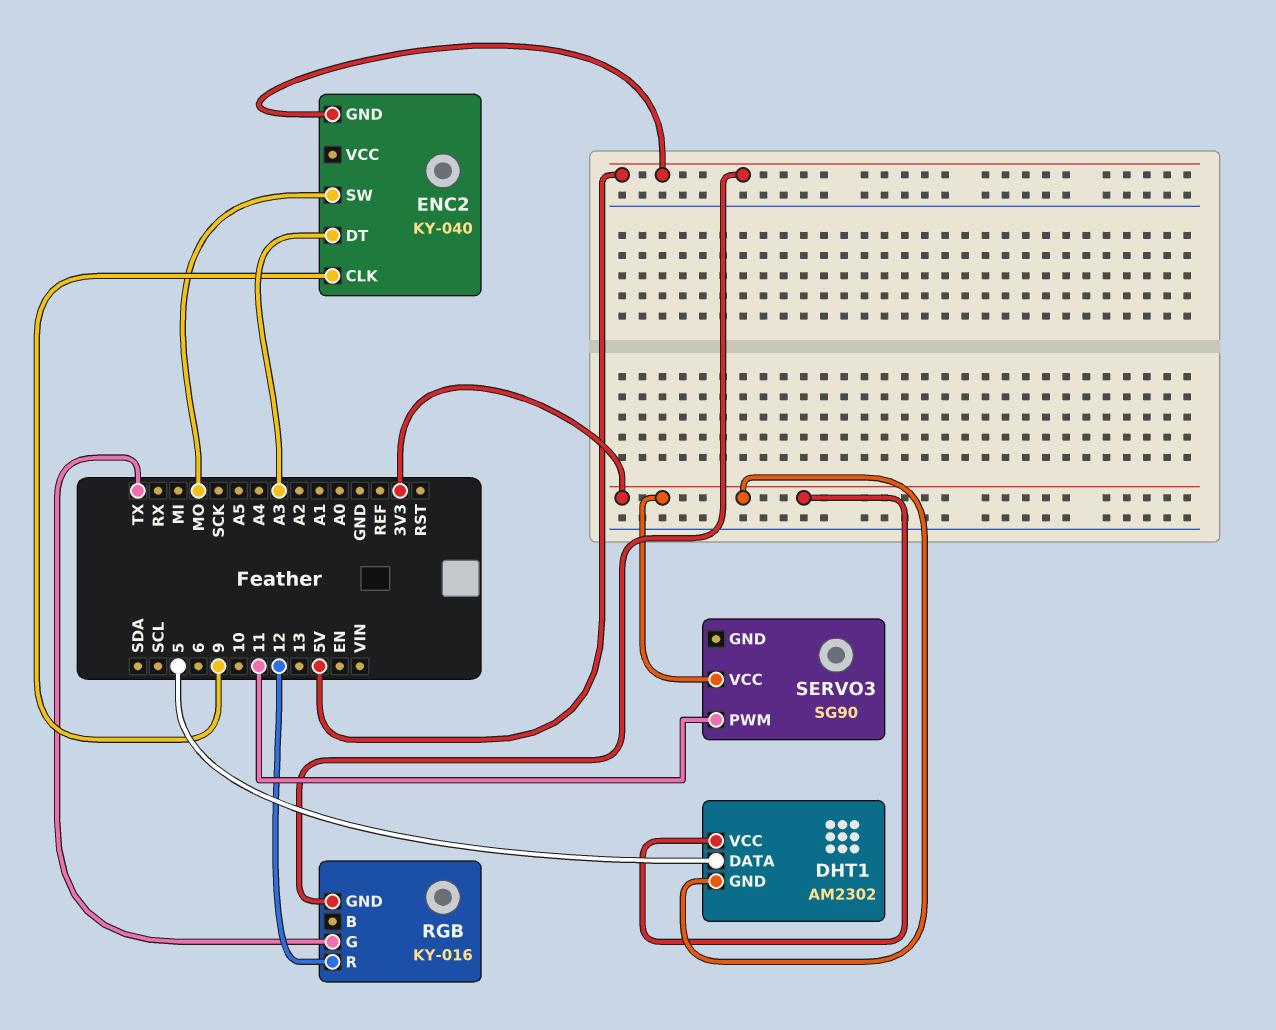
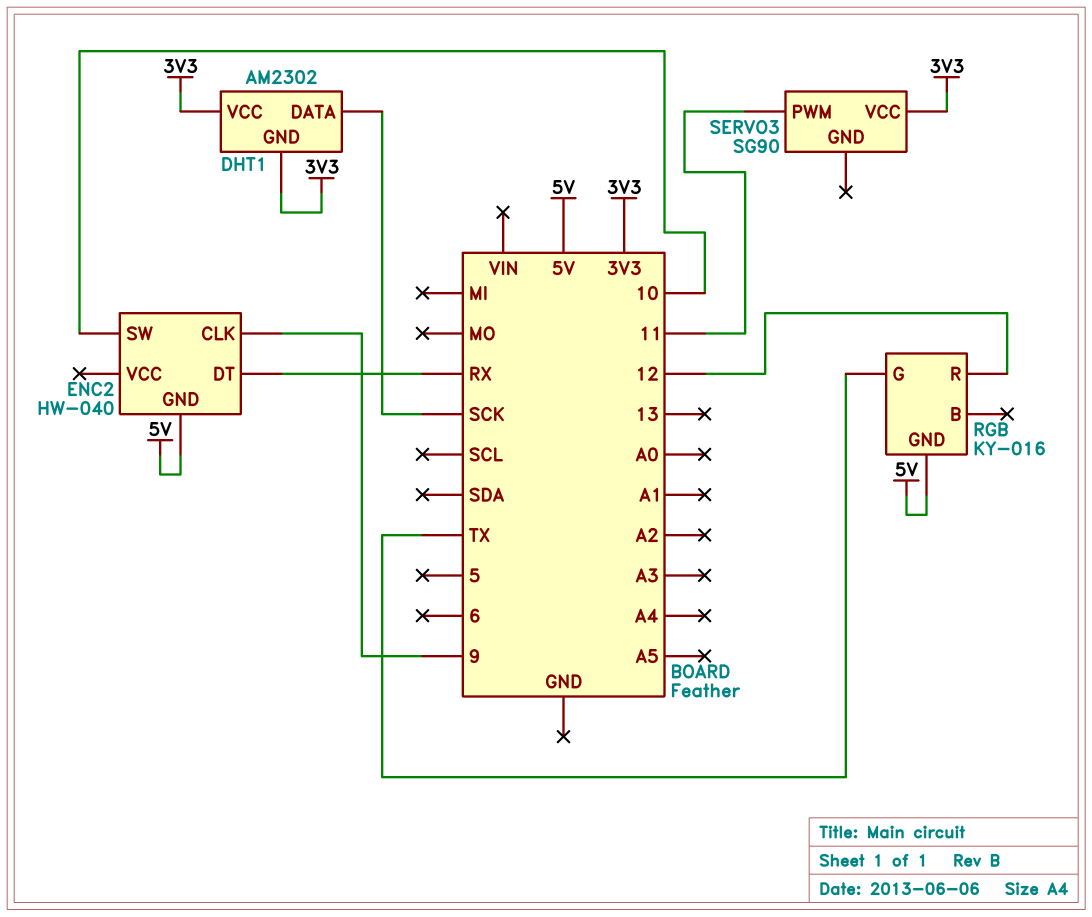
DHT1 pin DATA: 5 -> SCK
ENC2: KY-040 -> HW-040
ENC2 pin DT: A3 -> RX
ENC2 pin SW: MO -> 10

